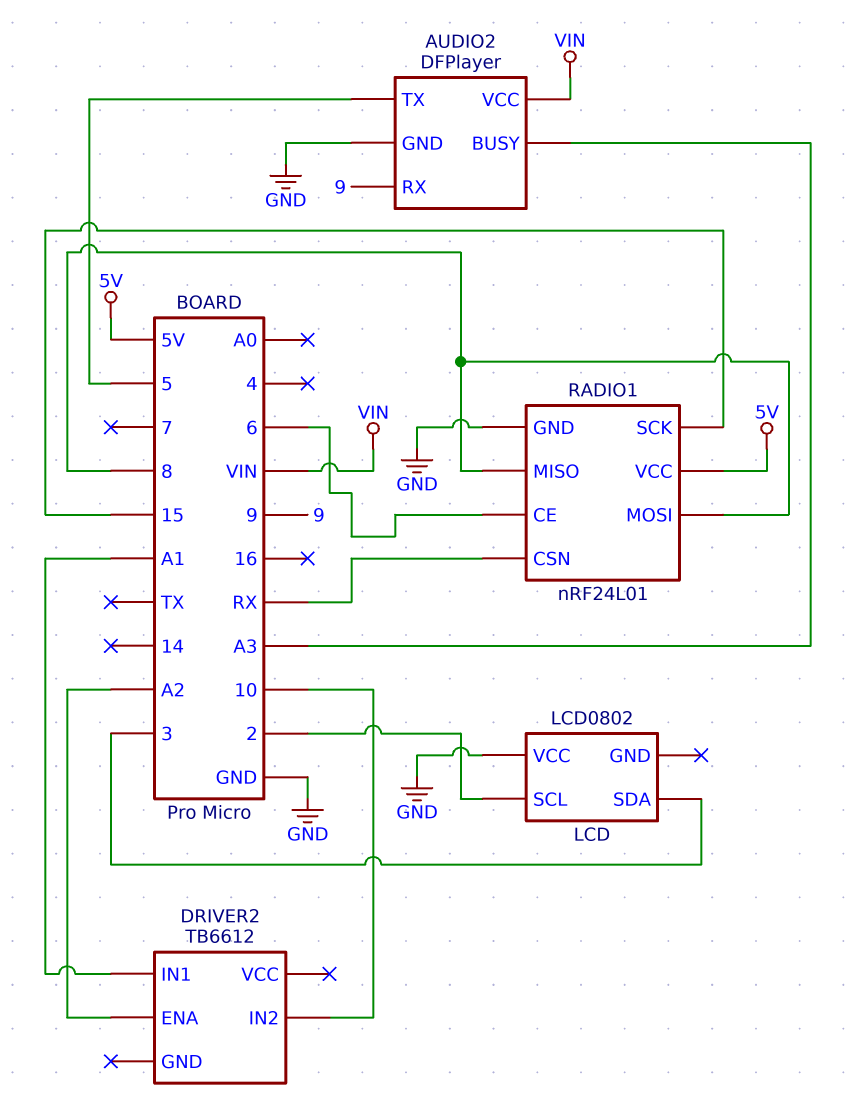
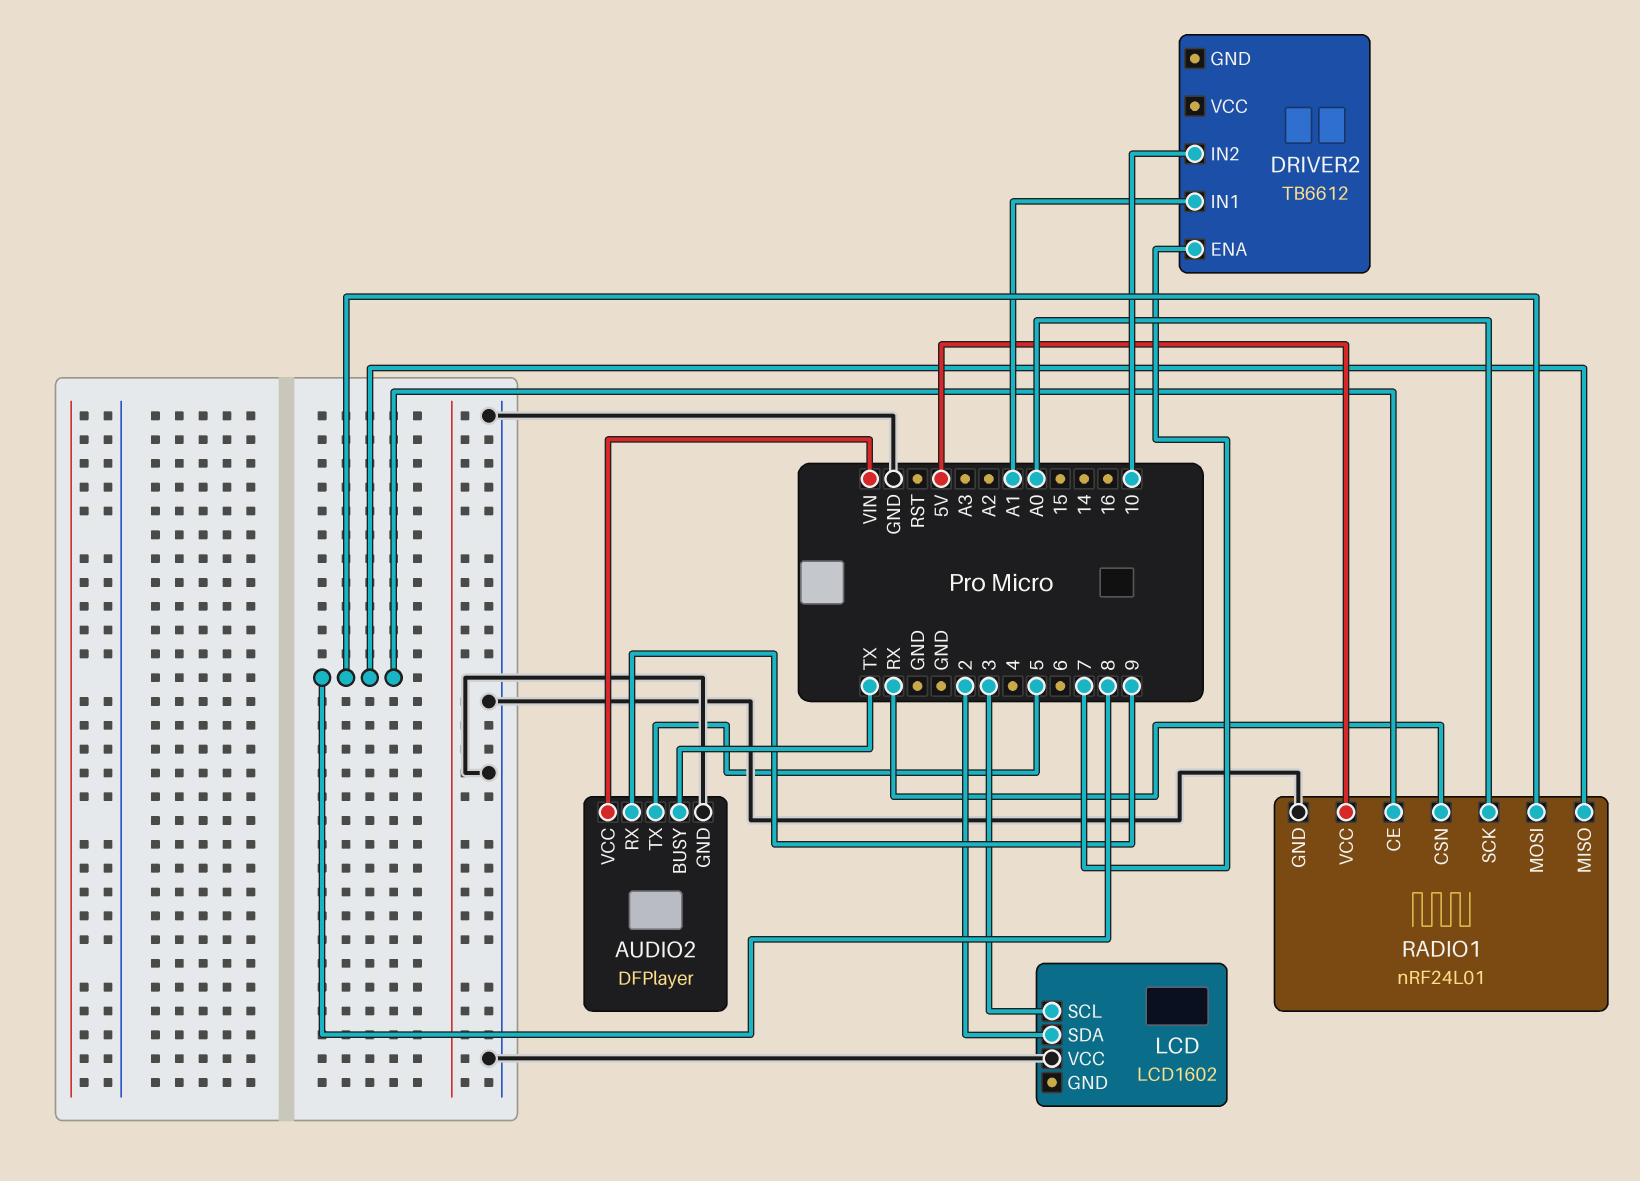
AUDIO2 pin BUSY: A3 -> TX
DRIVER2 pin ENA: A2 -> 7
LCD: LCD0802 -> LCD1602
LCD pin SCL: 2 -> 3
LCD pin SDA: 3 -> 2
RADIO1 pin CE: 6 -> 8
RADIO1 pin SCK: 15 -> A0

